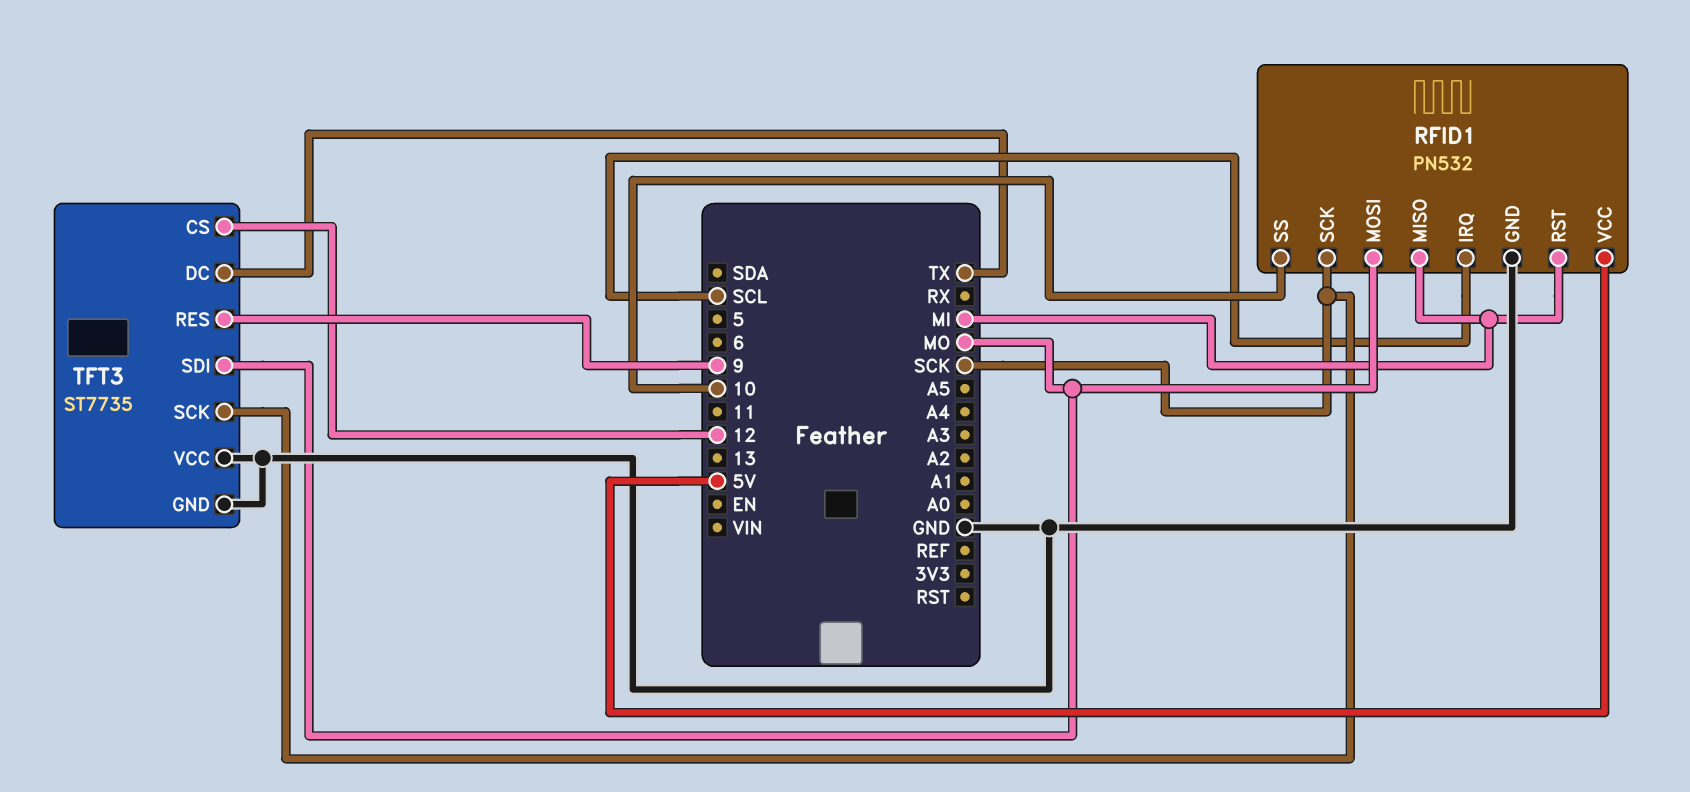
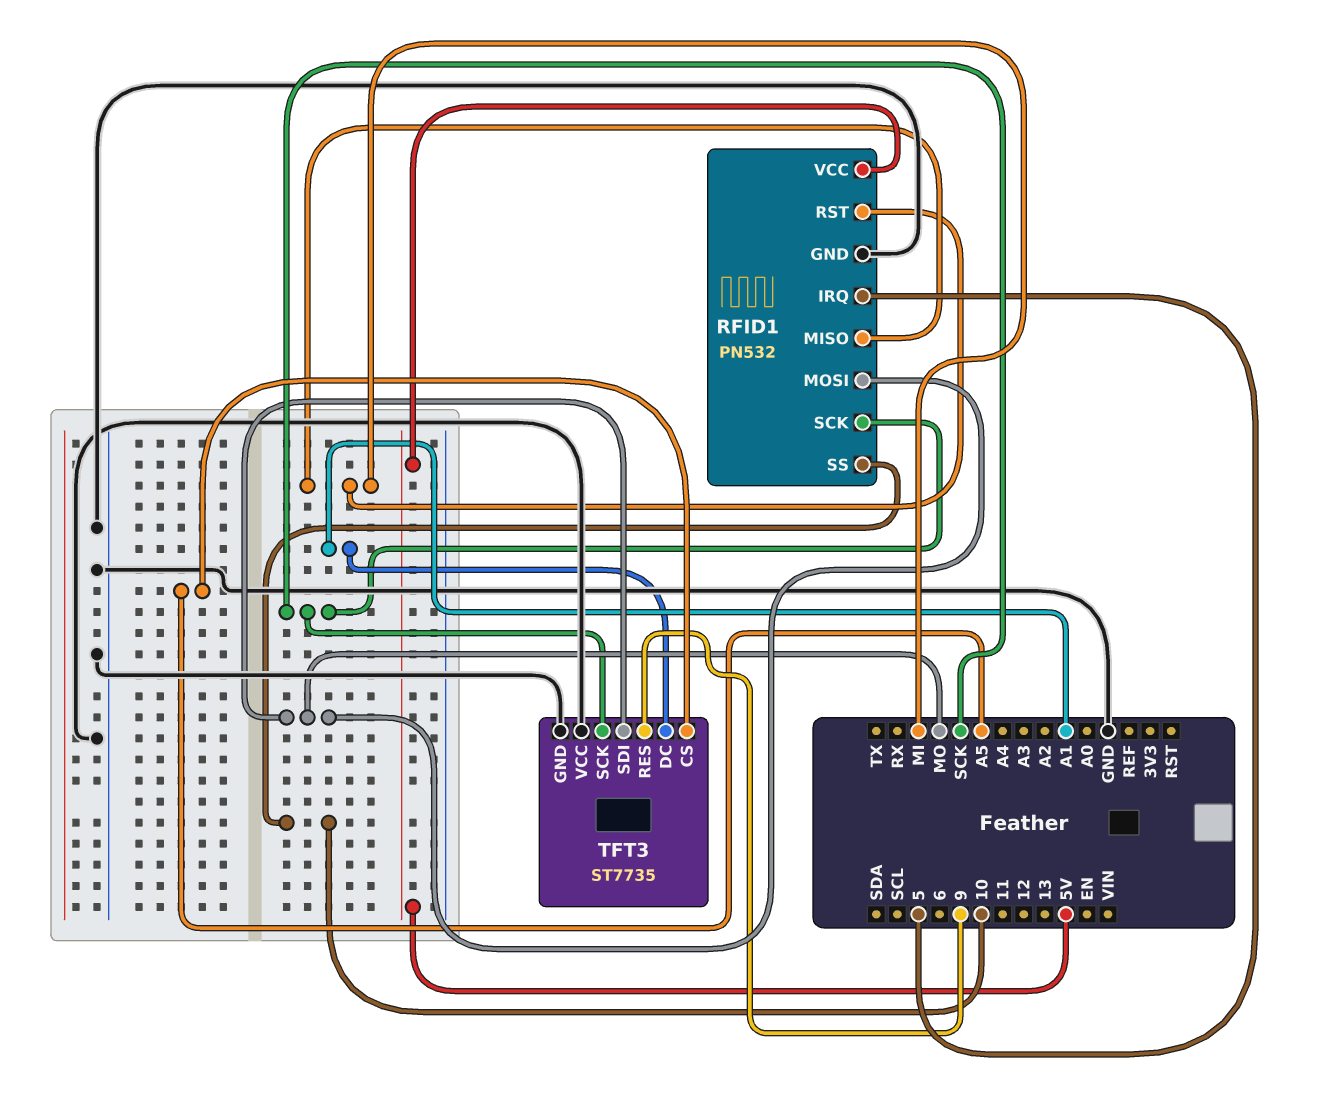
RFID1 pin IRQ: SCL -> 5
TFT3 pin CS: 12 -> A5
TFT3 pin DC: TX -> A1

